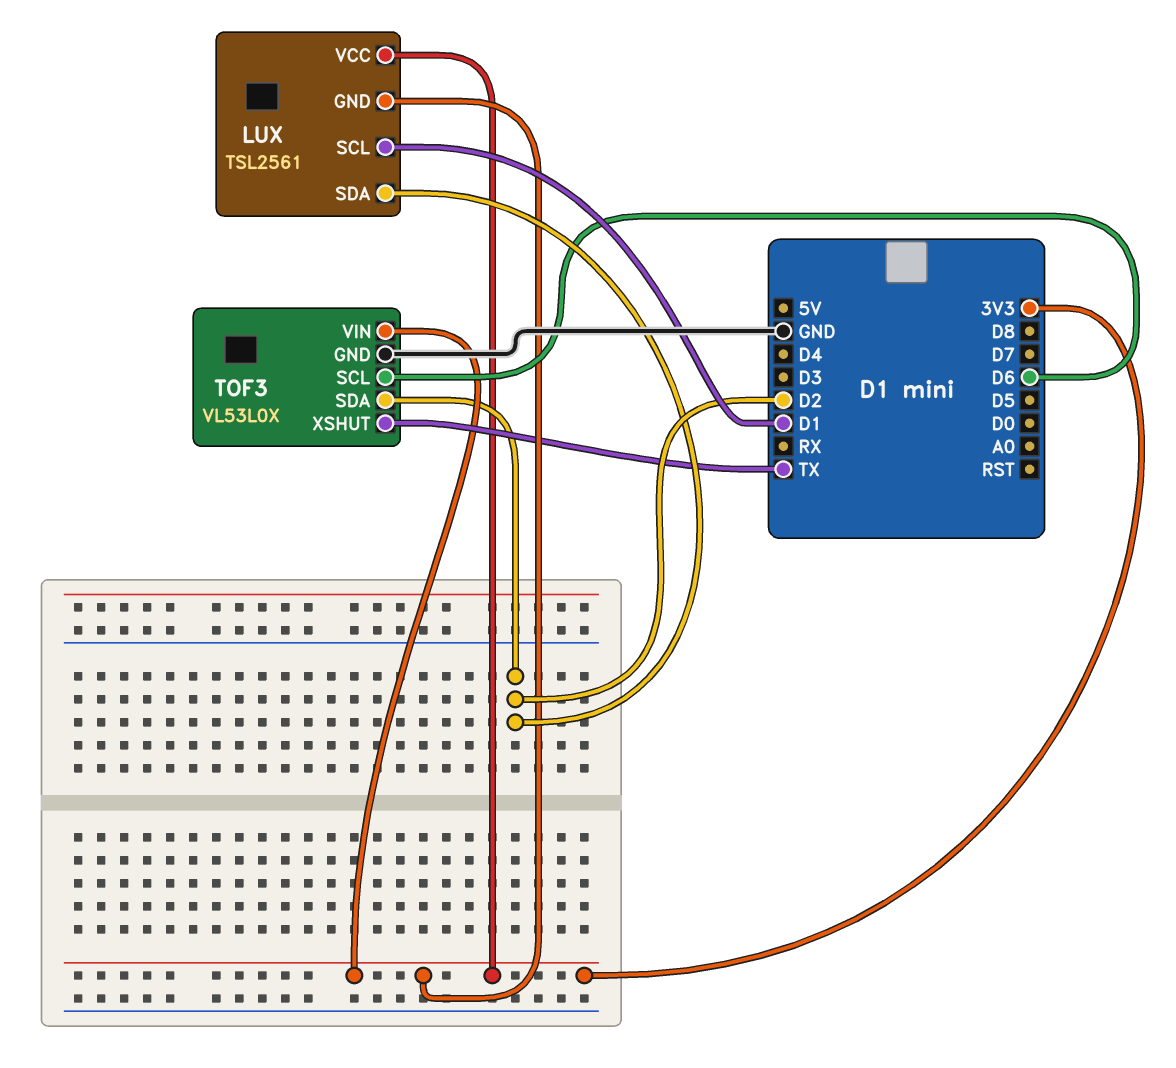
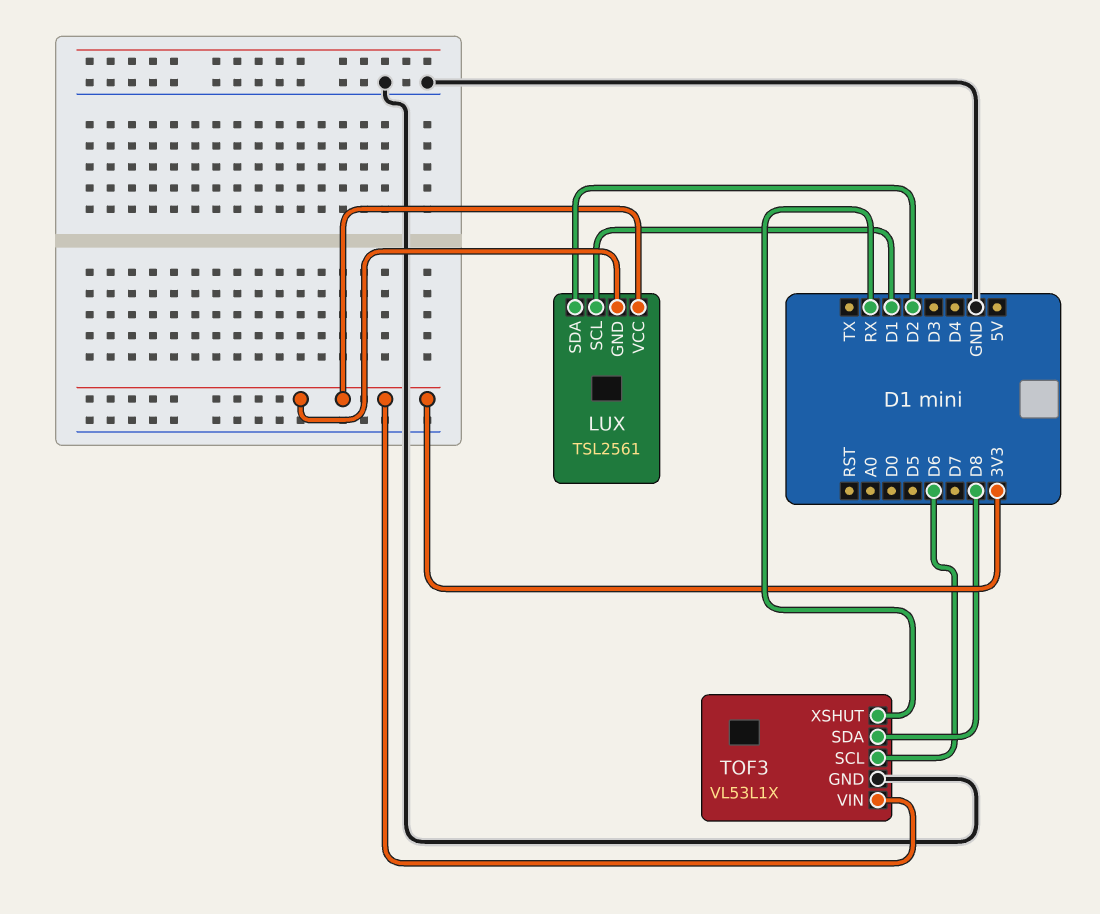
TOF3: VL53L0X -> VL53L1X
TOF3 pin SDA: D2 -> D8
TOF3 pin XSHUT: TX -> RX

